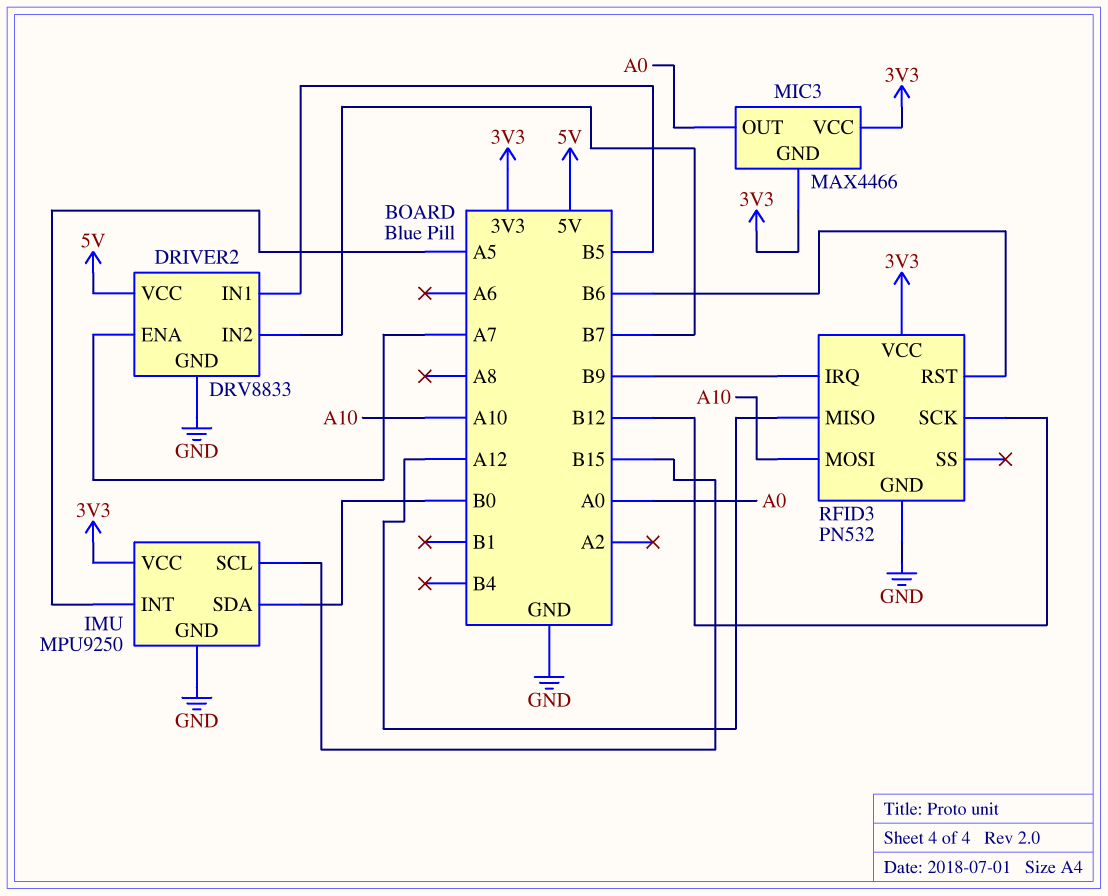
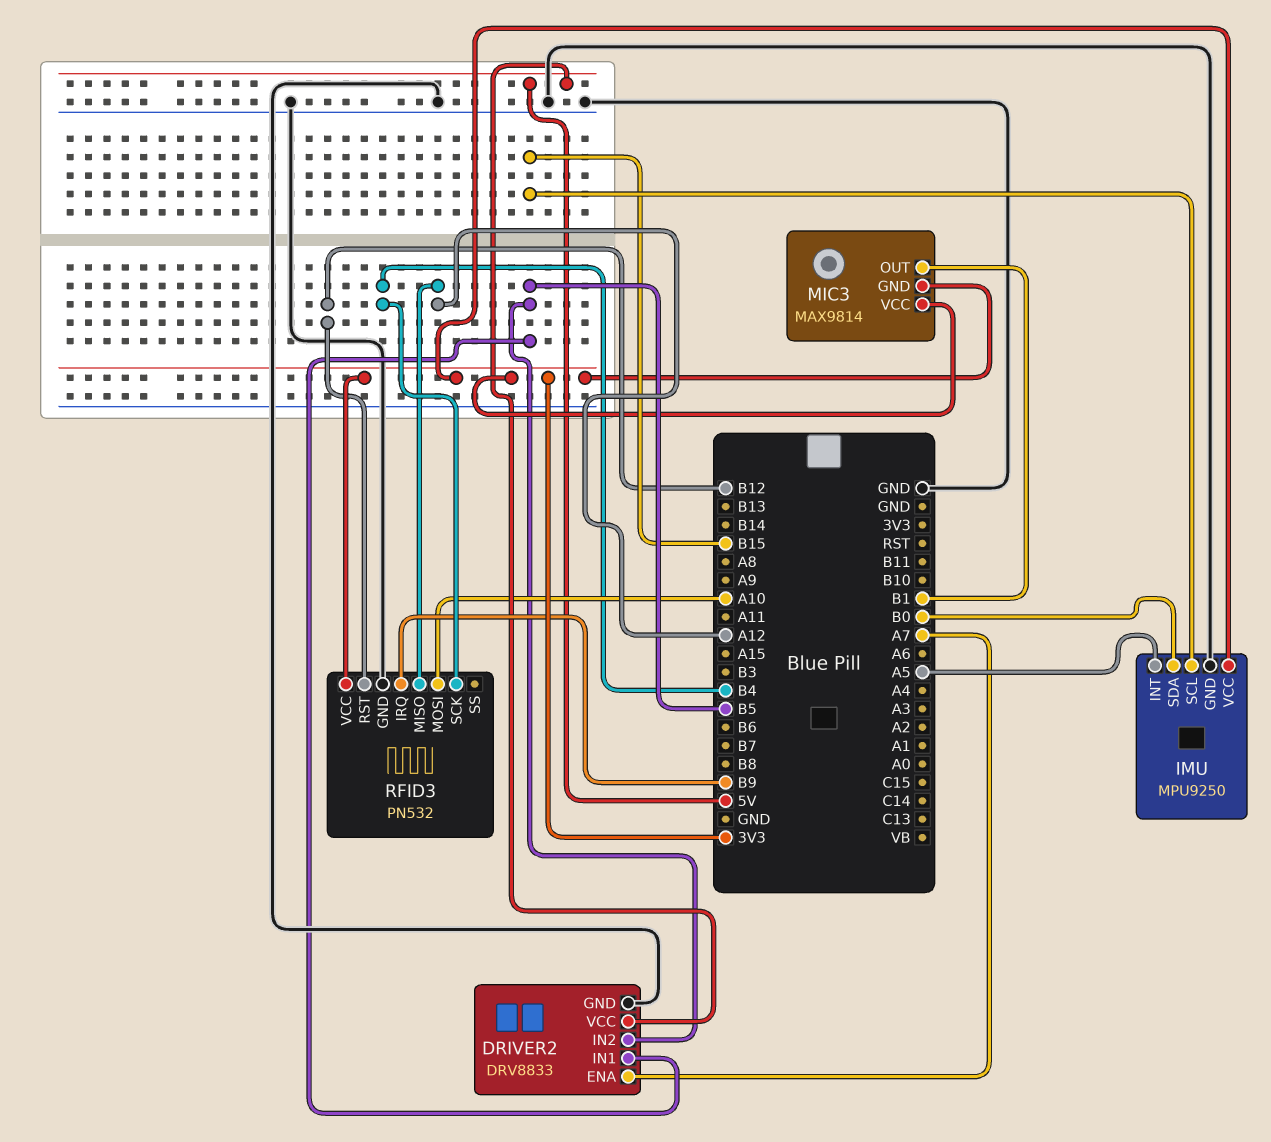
DRIVER2 pin IN2: B7 -> B5
MIC3: MAX4466 -> MAX9814
MIC3 pin OUT: A0 -> B1
RFID3 pin RST: B6 -> B12
RFID3 pin SCK: B12 -> B4

